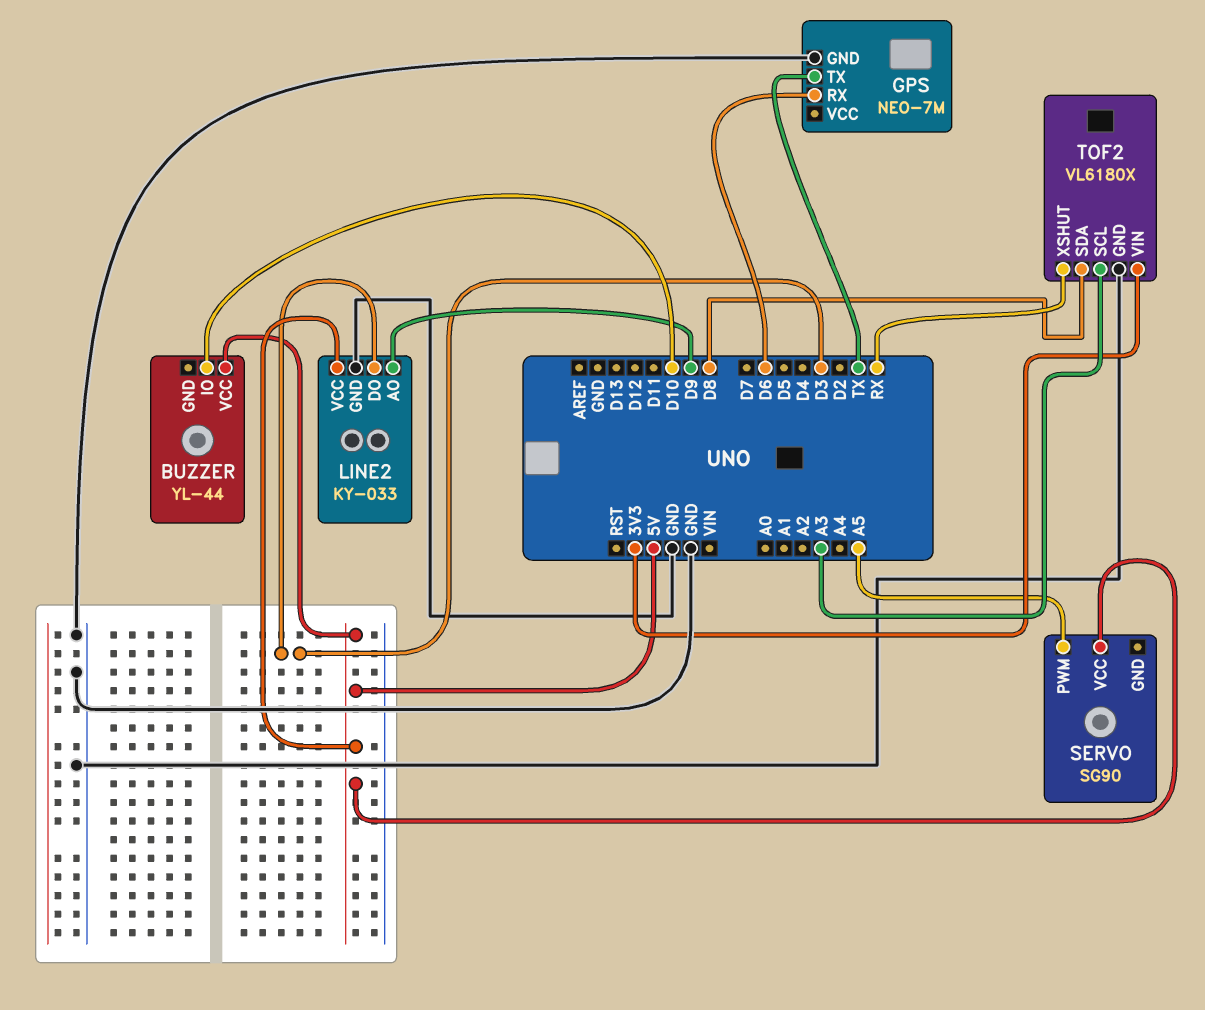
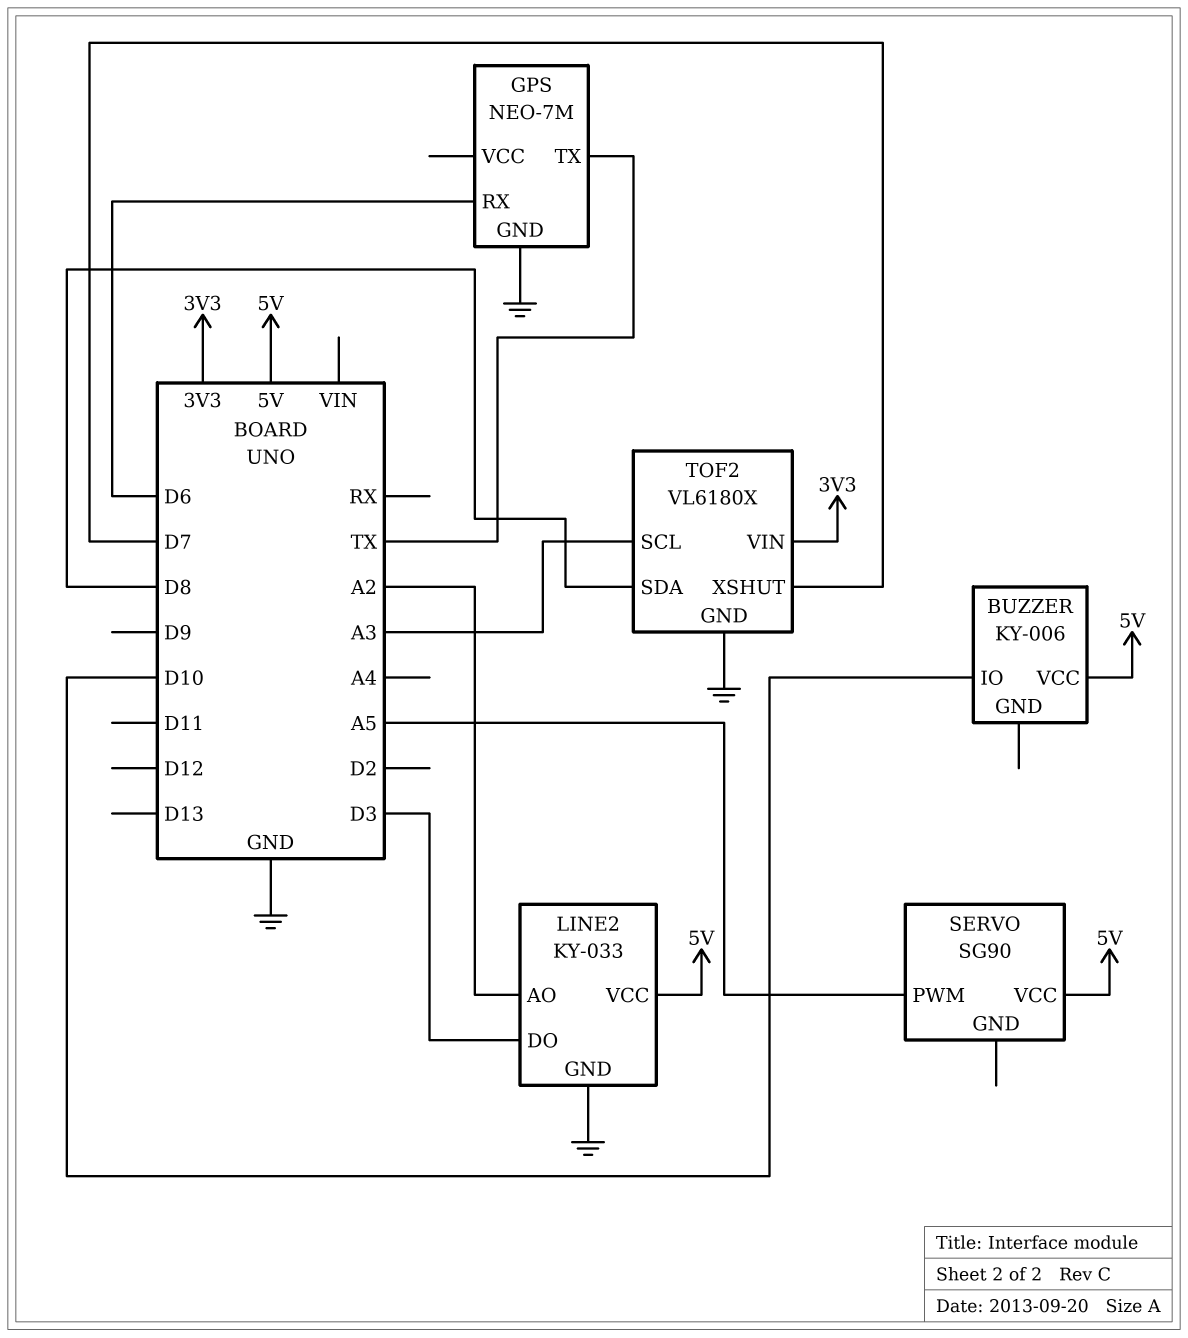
BUZZER: YL-44 -> KY-006
LINE2 pin AO: D9 -> A2
TOF2 pin XSHUT: RX -> D7

